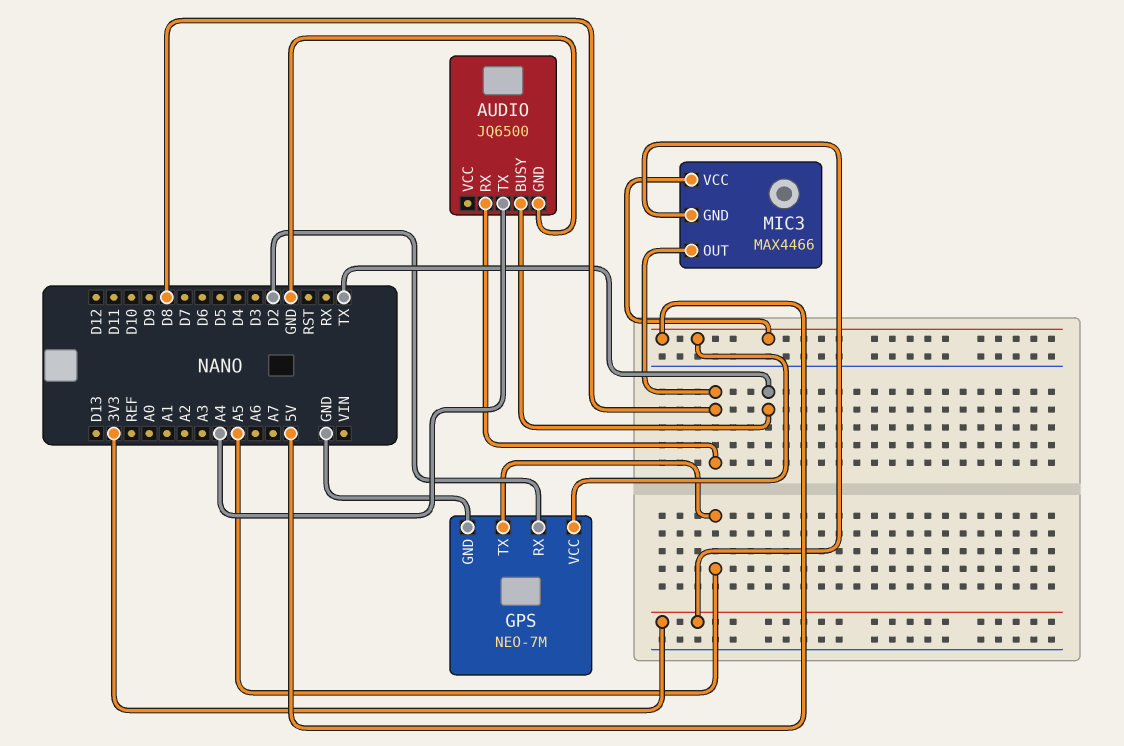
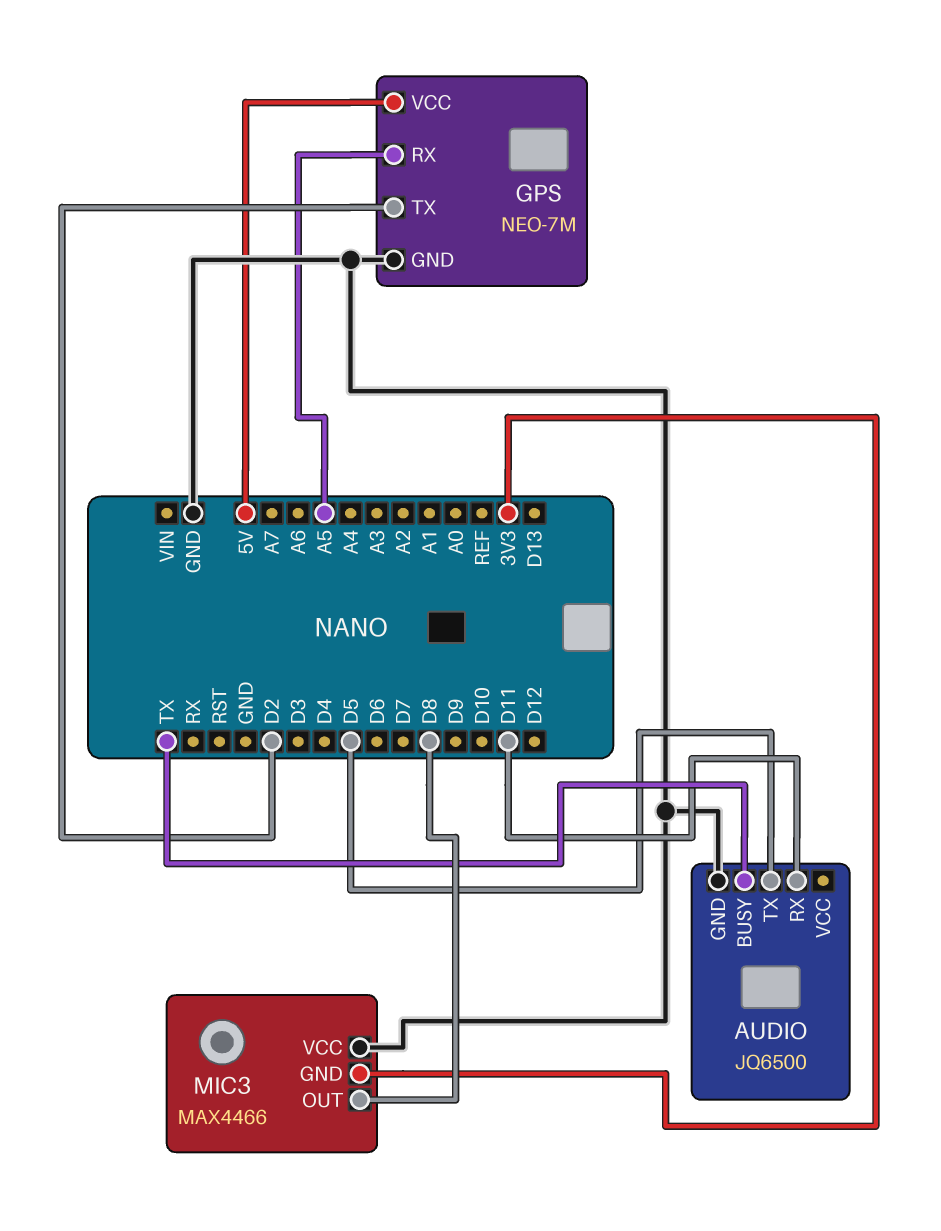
AUDIO pin RX: D8 -> D11
AUDIO pin TX: A4 -> D5
GPS pin RX: D2 -> A5
GPS pin TX: A5 -> D2
MIC3 pin VCC: 5V -> GND

